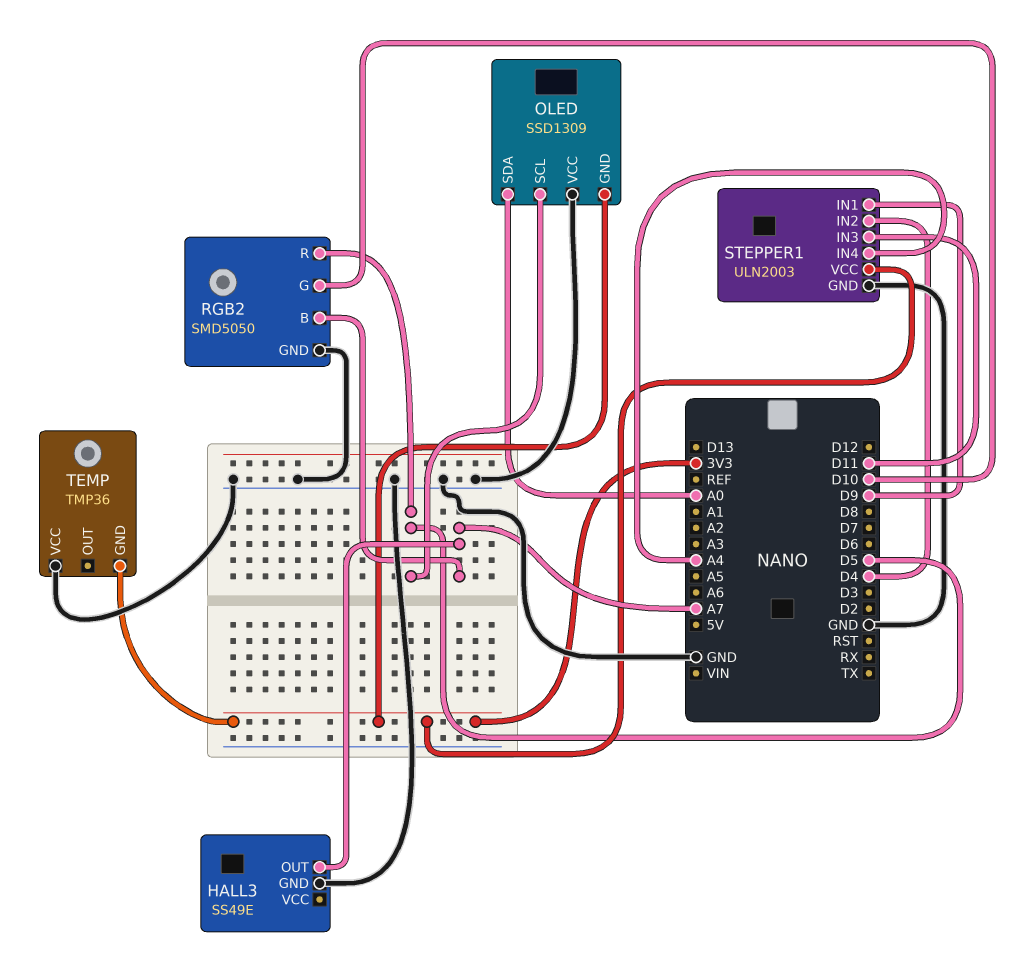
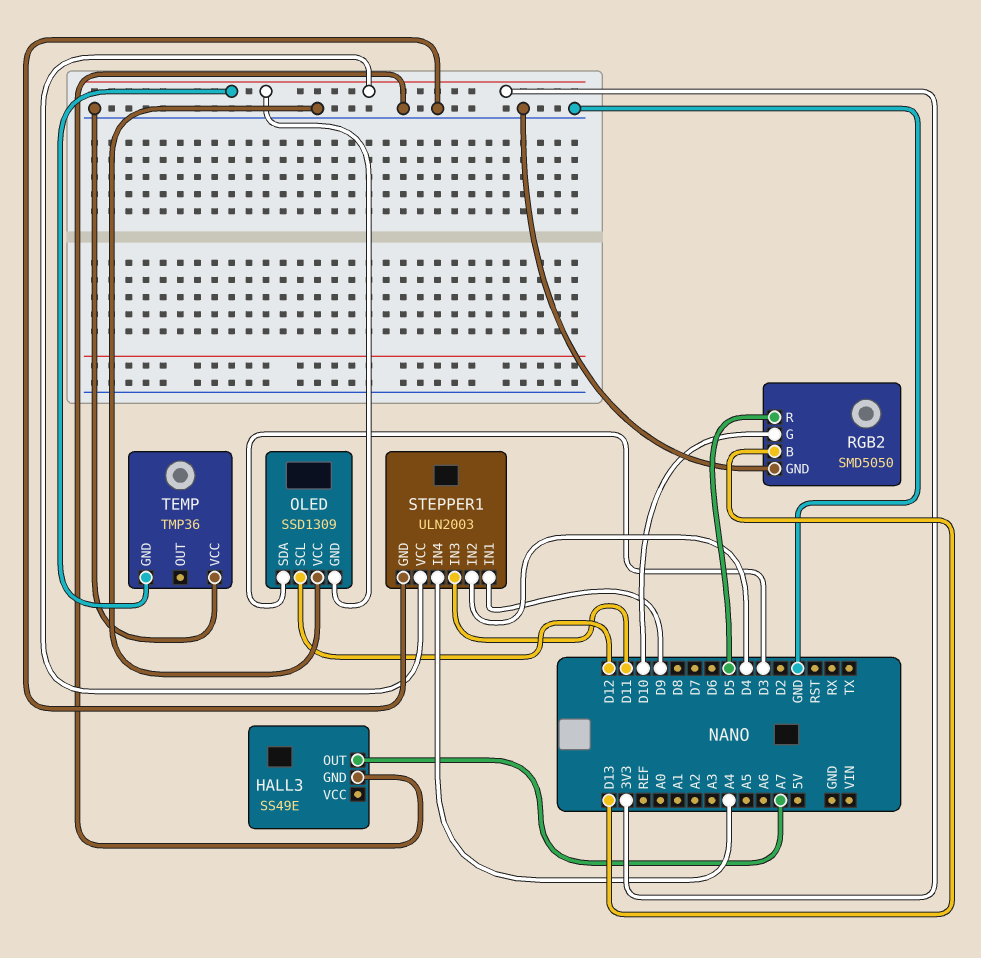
OLED pin SCL: D5 -> D12
OLED pin SDA: A0 -> D3
RGB2 pin B: A7 -> D13

